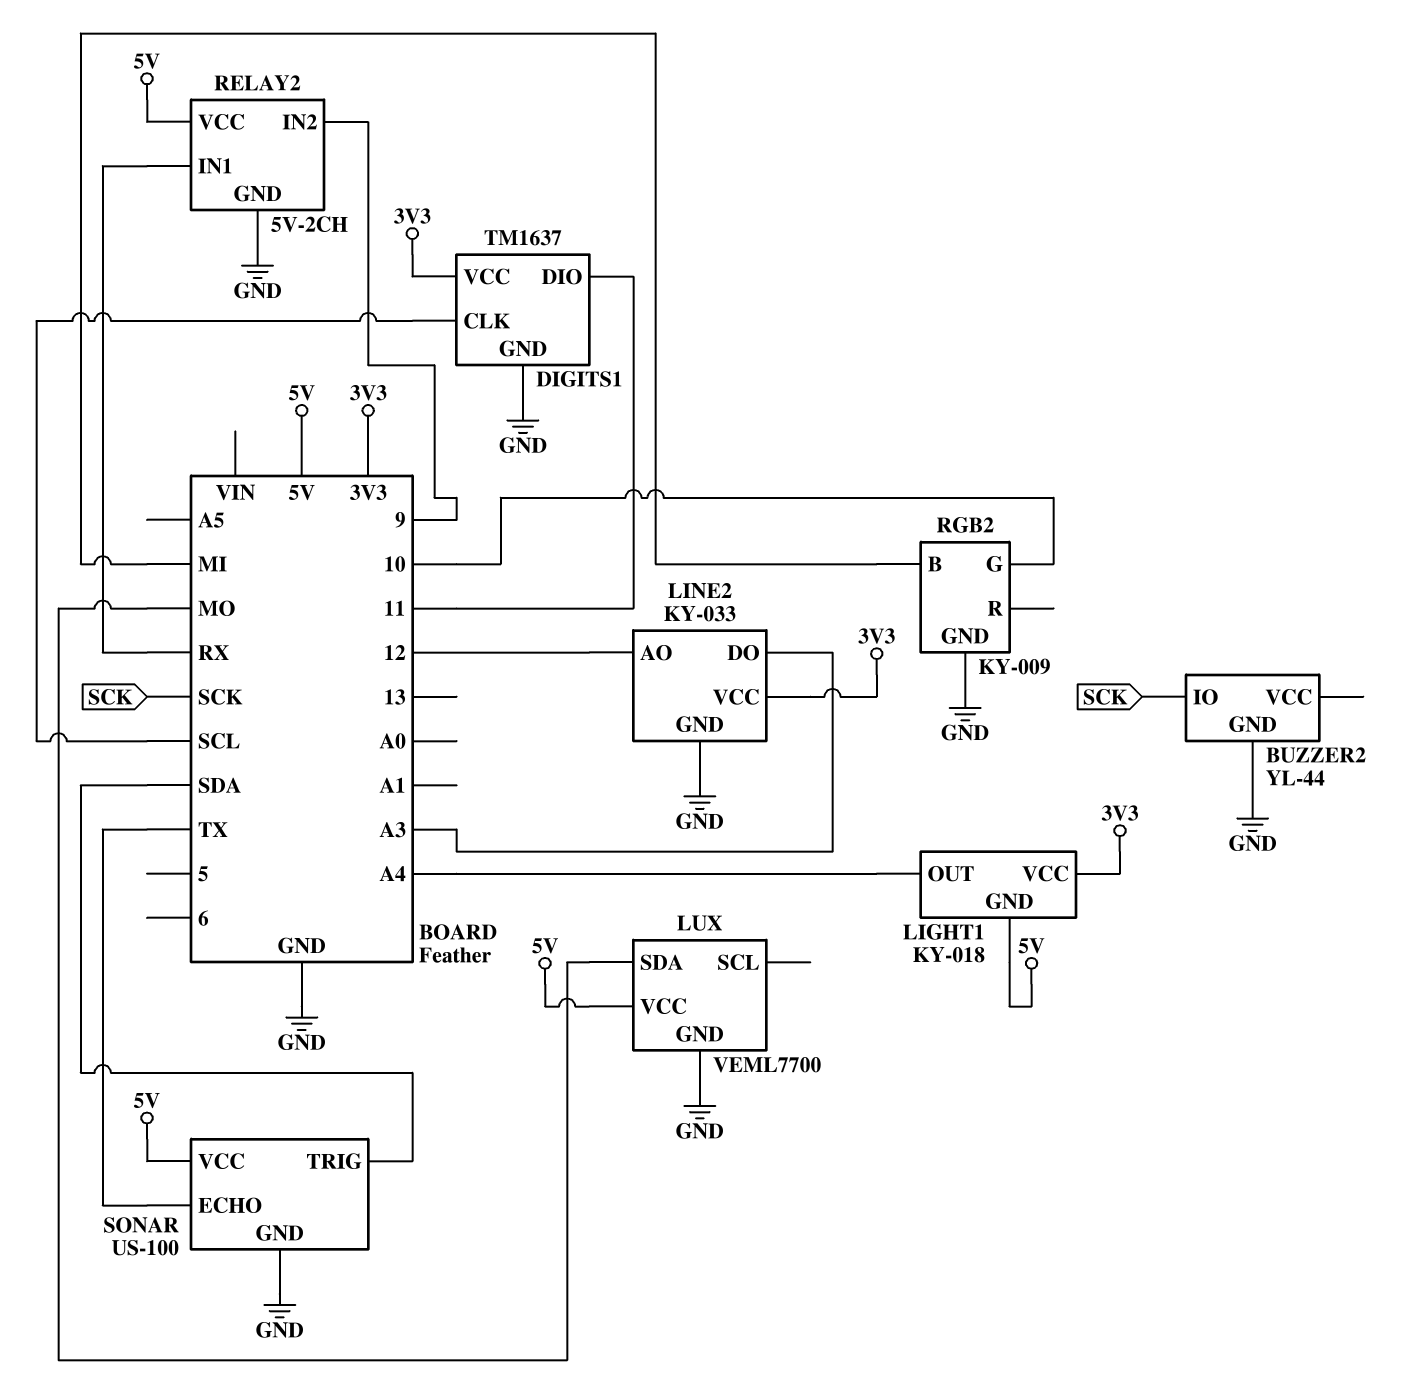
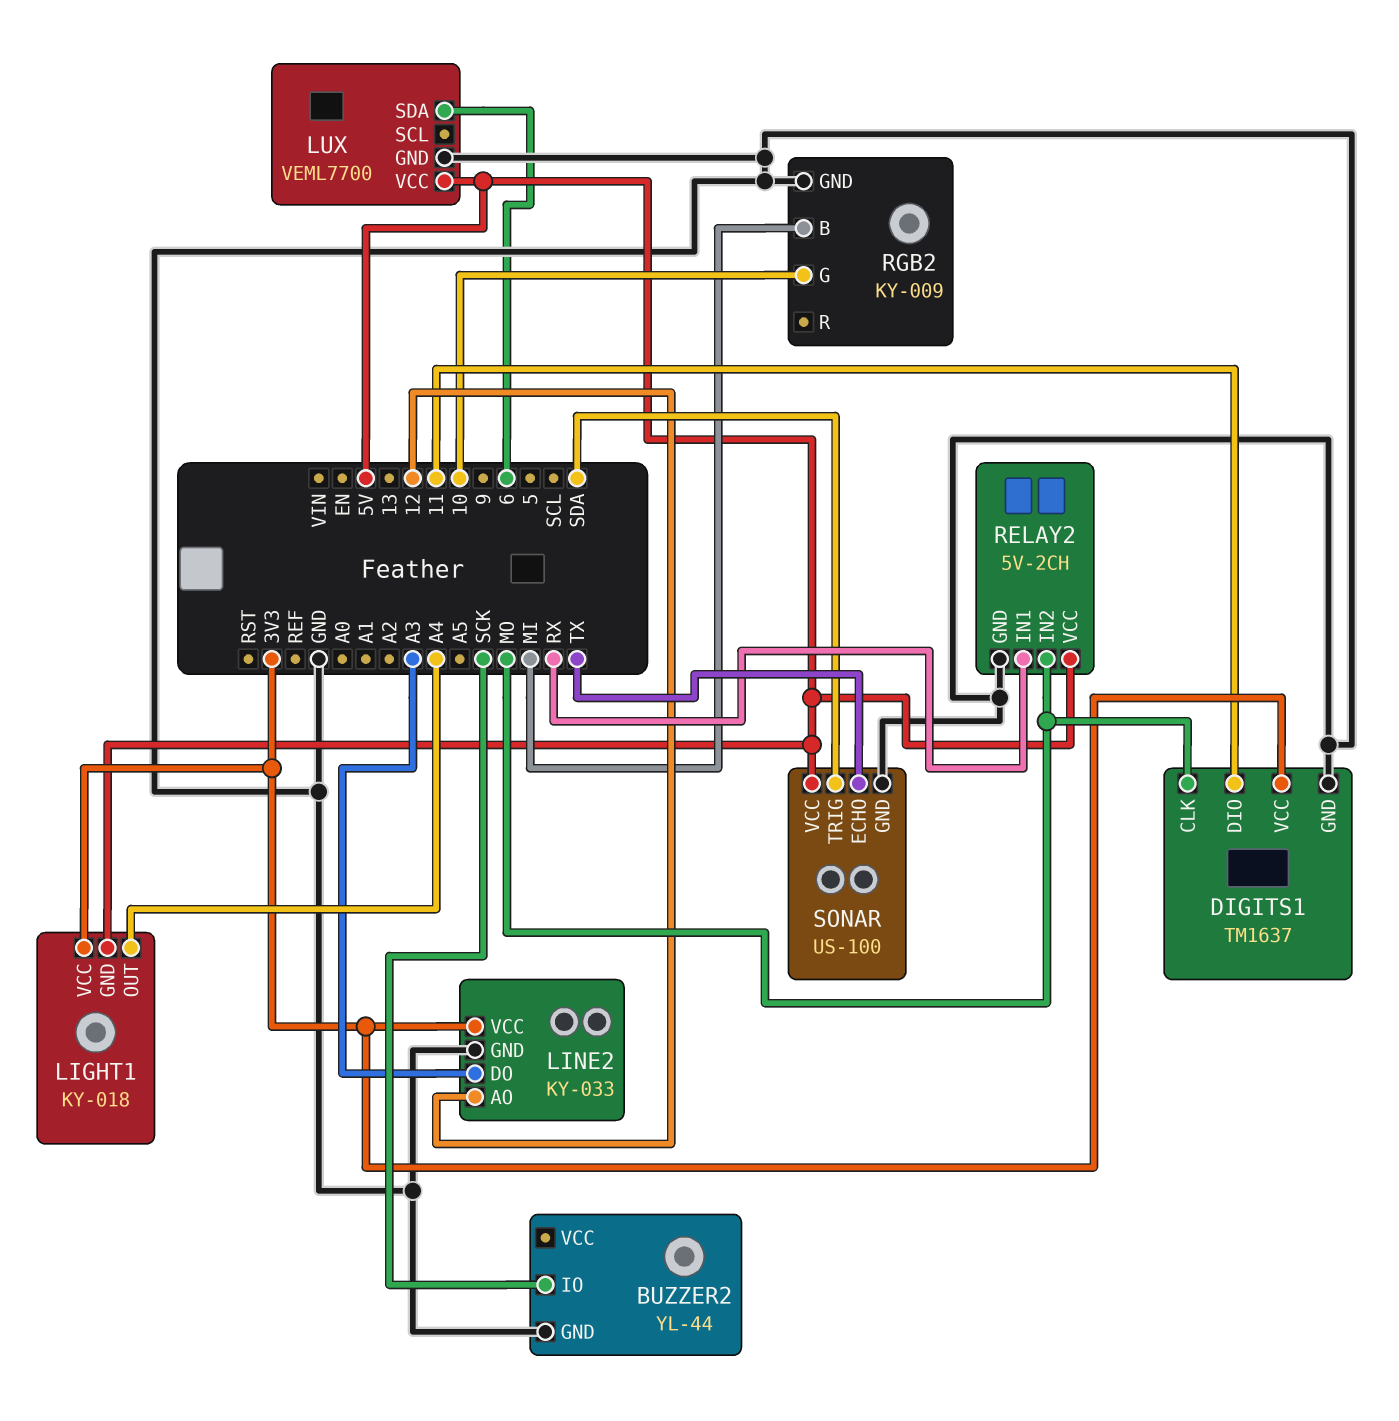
DIGITS1 pin CLK: SCL -> MO
LUX pin SDA: MO -> 6
RELAY2 pin IN2: 9 -> MO

